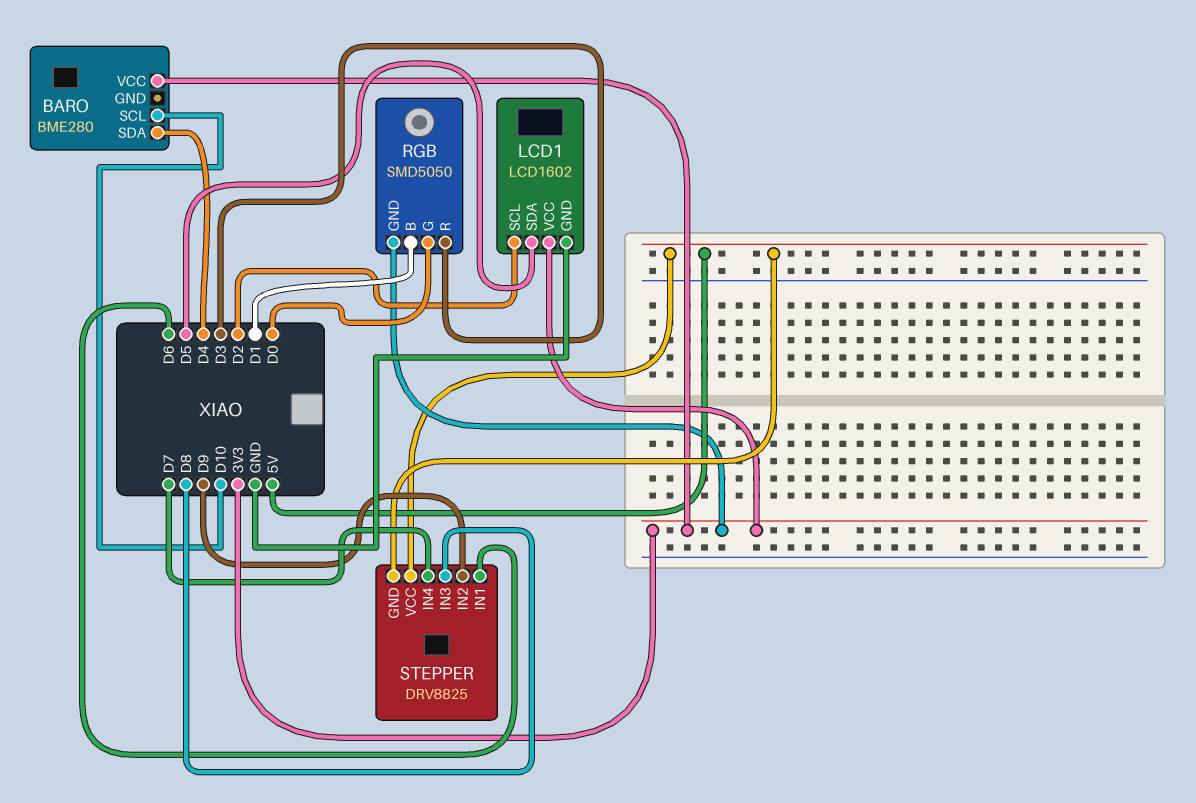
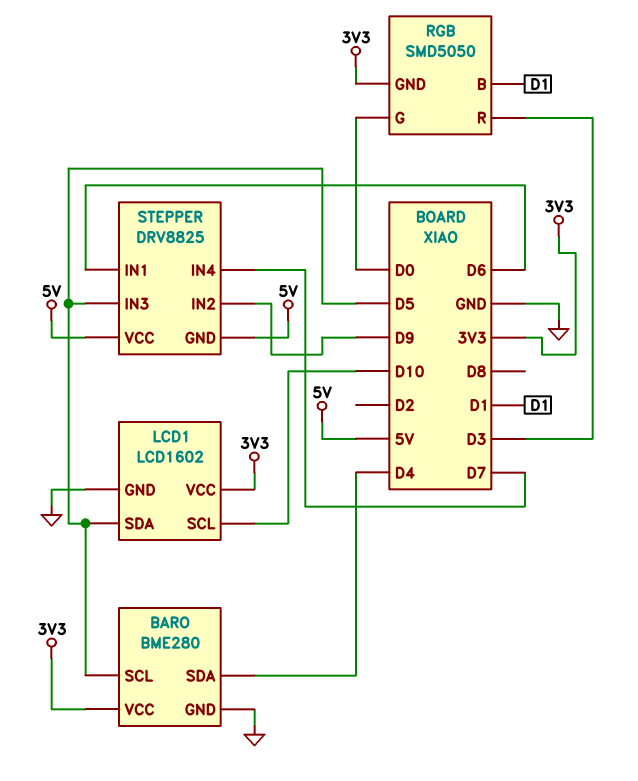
BARO pin GND: none -> GND
BARO pin SCL: D10 -> D5
LCD1 pin SCL: D2 -> D10
STEPPER pin IN3: D8 -> D5

